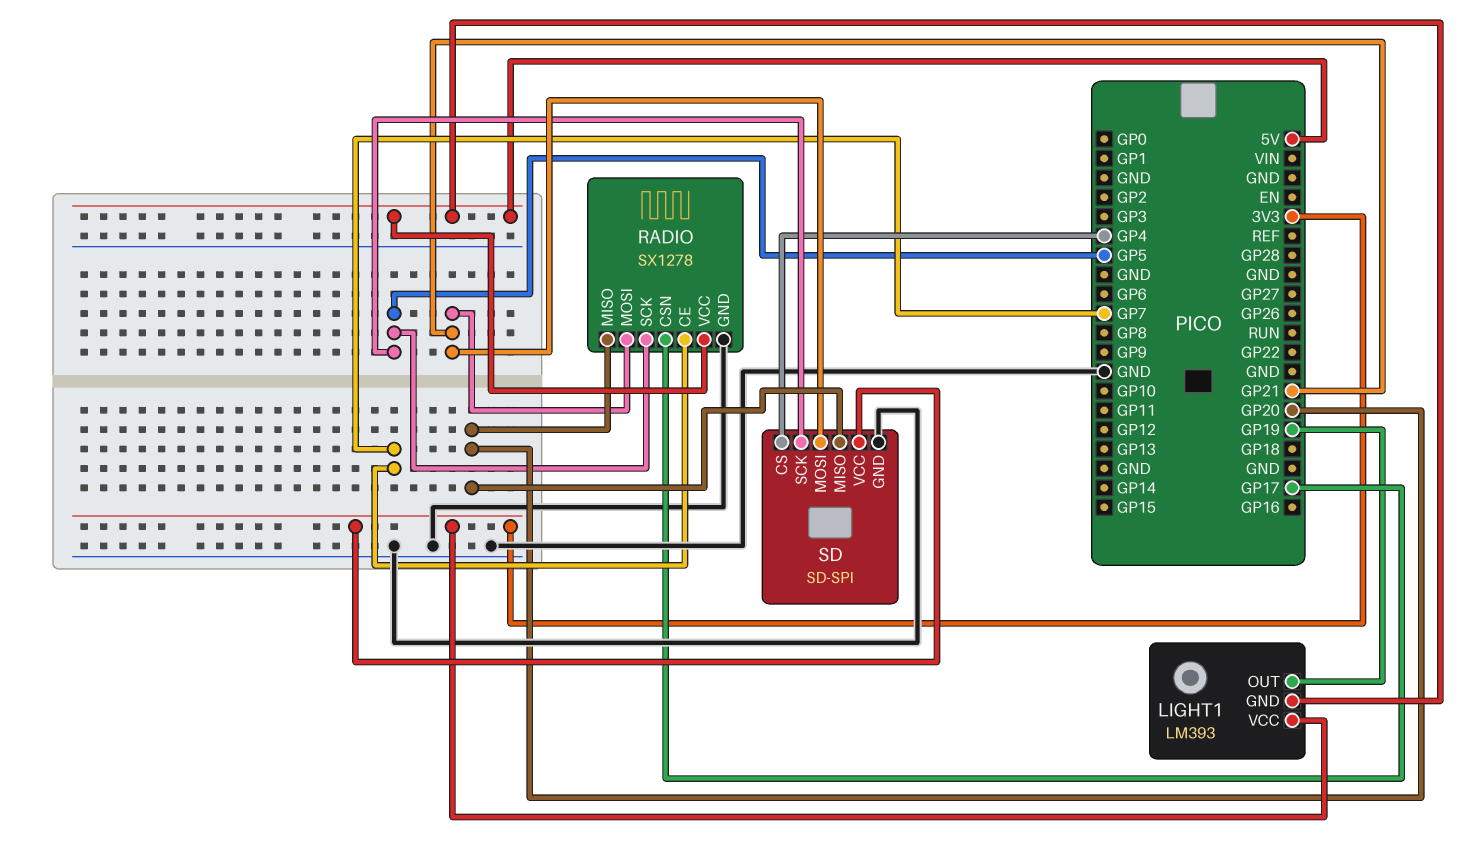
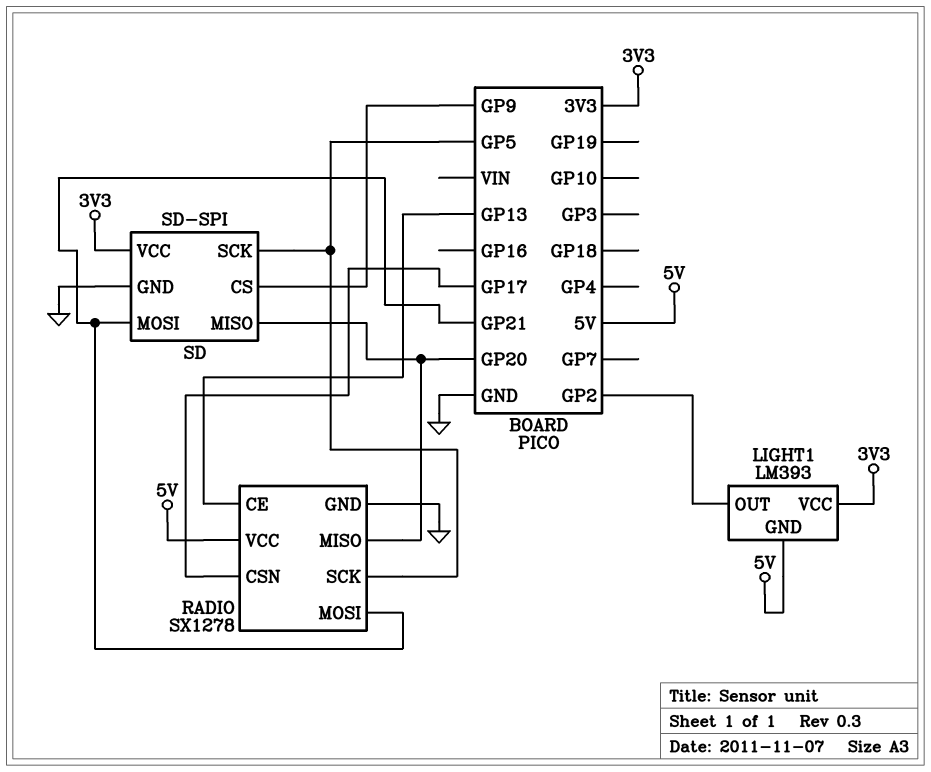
LIGHT1 pin OUT: GP19 -> GP2
RADIO pin CE: GP7 -> GP13
SD pin CS: GP4 -> GP9

